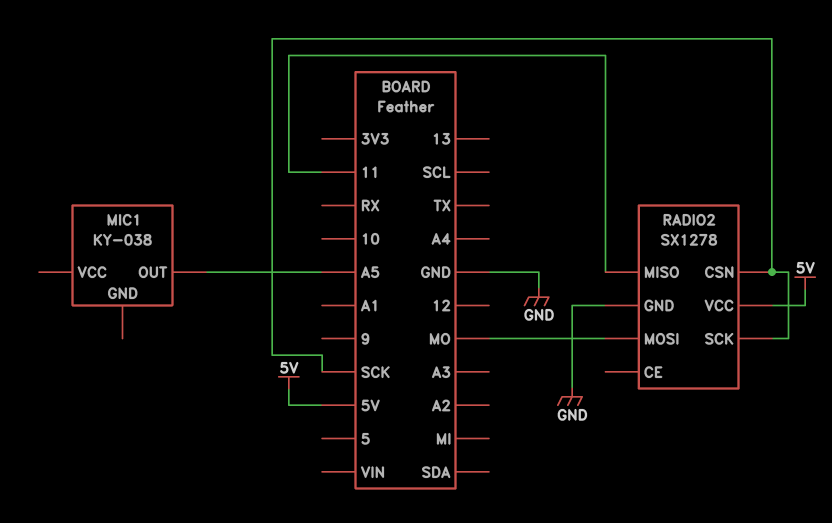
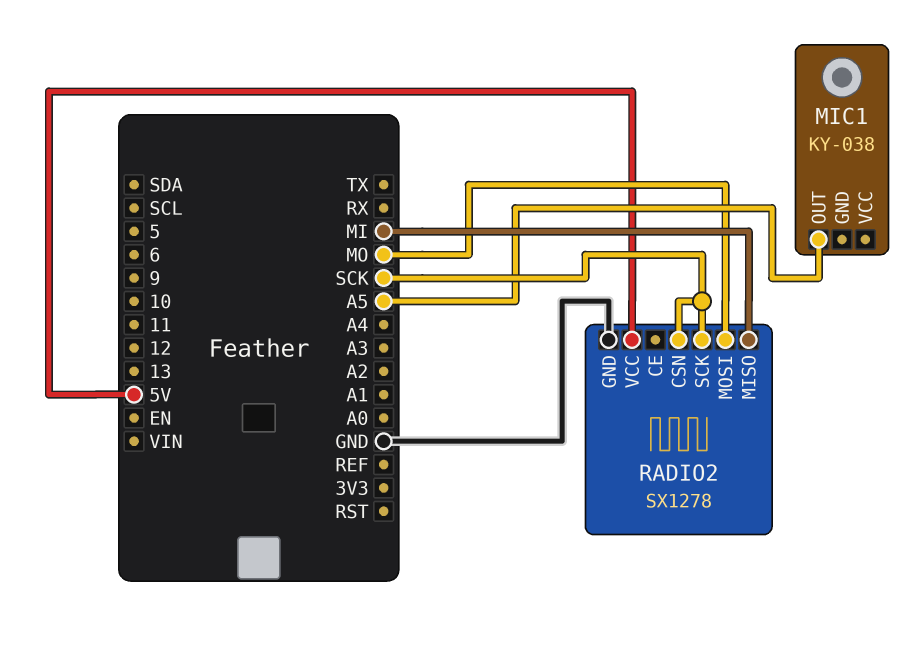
RADIO2 pin MISO: 11 -> MI

